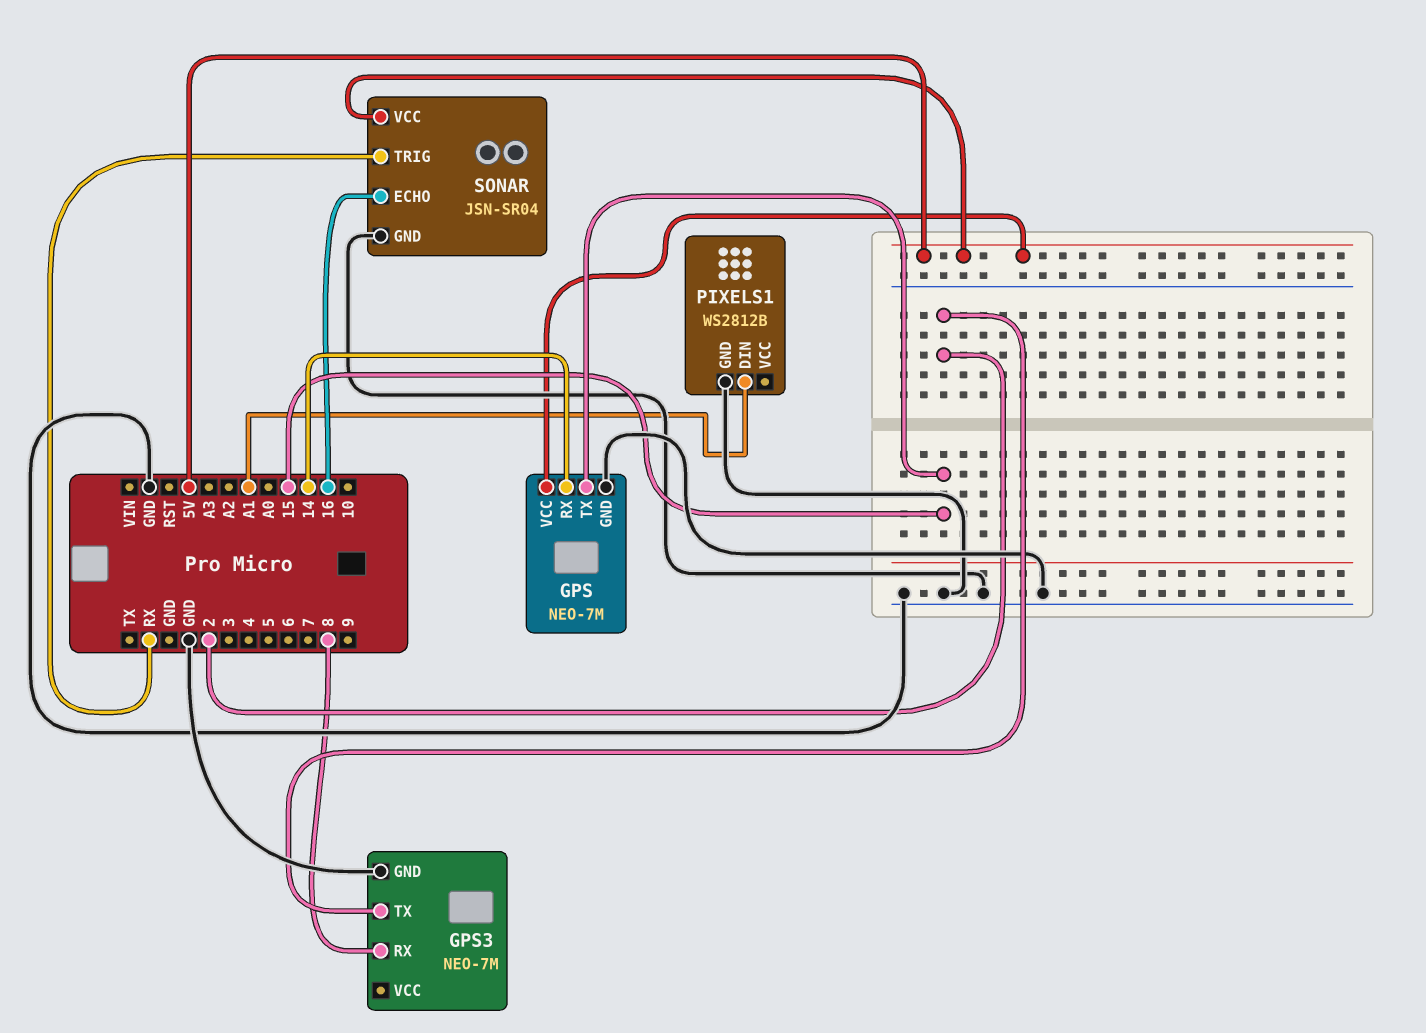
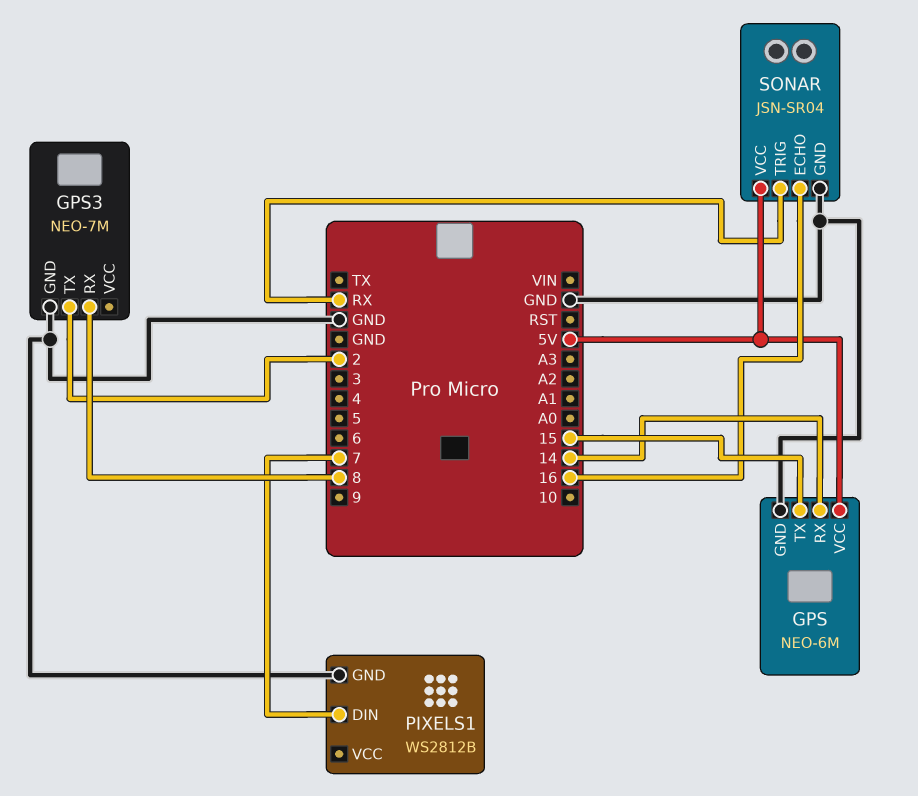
GPS: NEO-7M -> NEO-6M
PIXELS1 pin DIN: A1 -> 7

